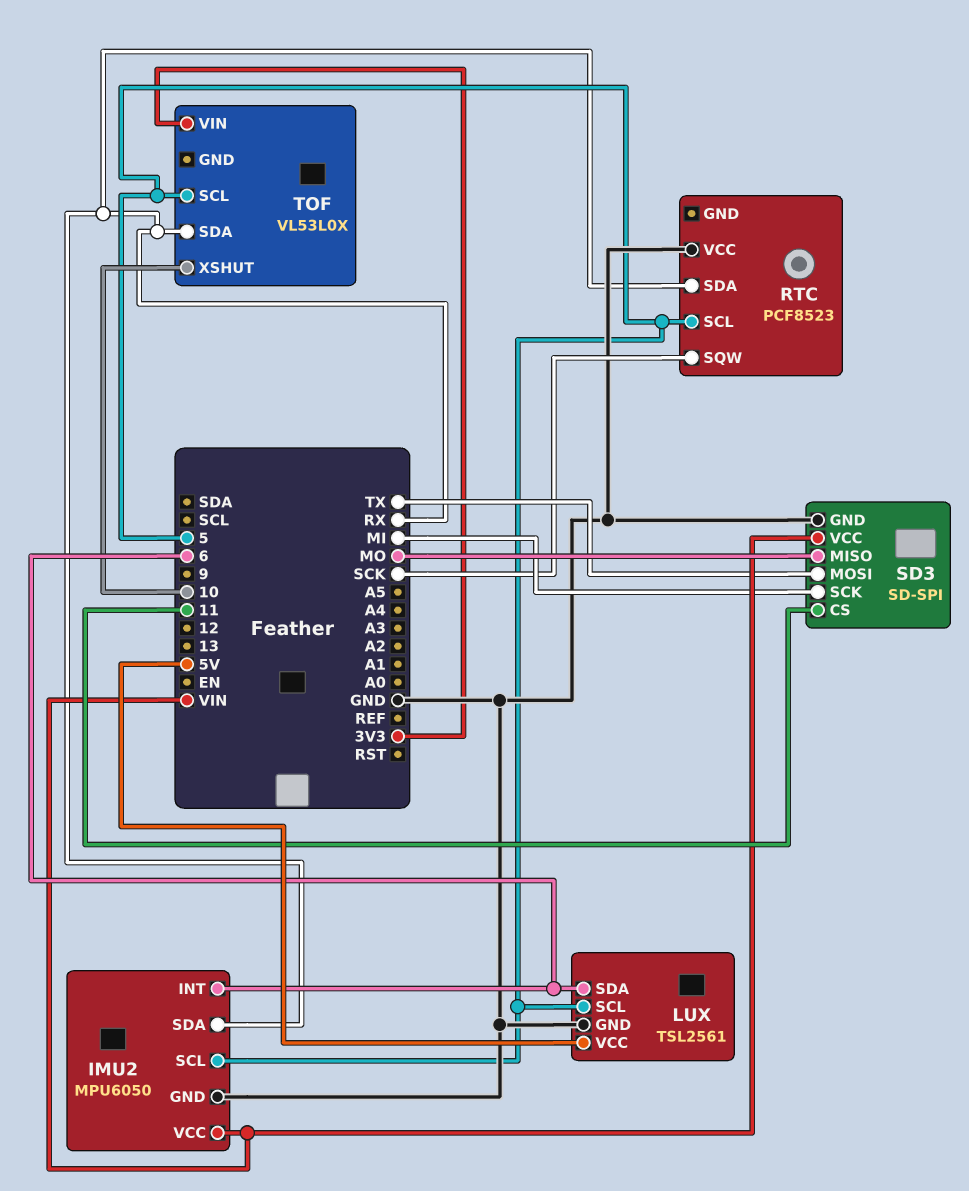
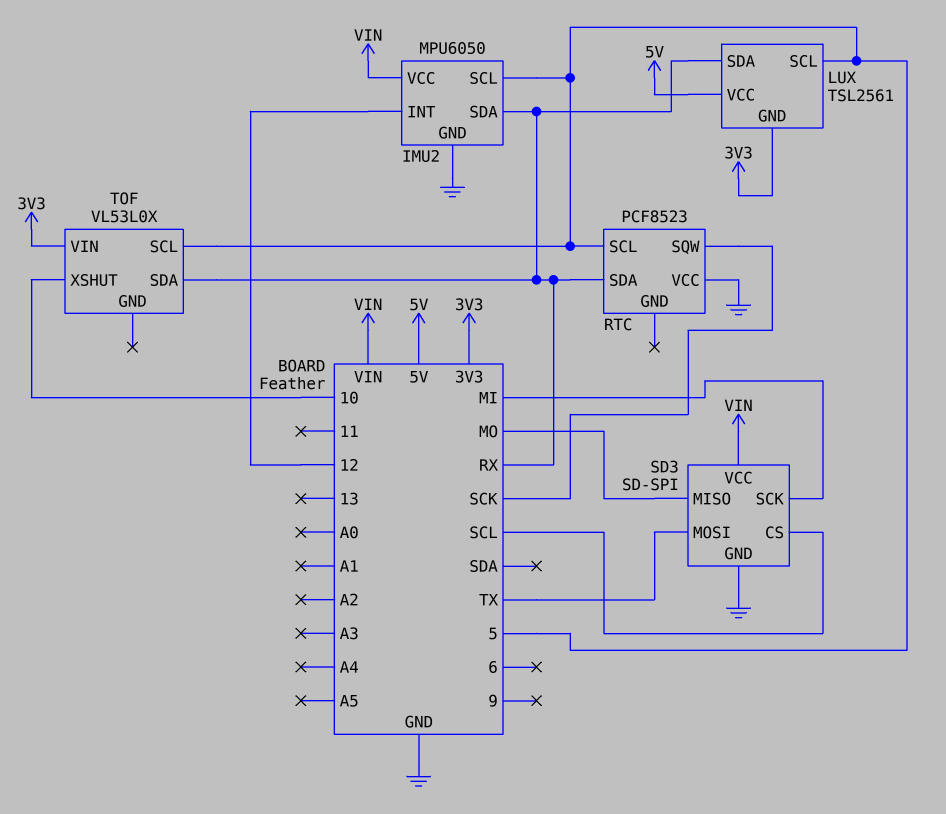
IMU2 pin INT: 6 -> 12
LUX pin GND: GND -> 3V3
LUX pin SDA: 6 -> RX
SD3 pin CS: 11 -> SCL

